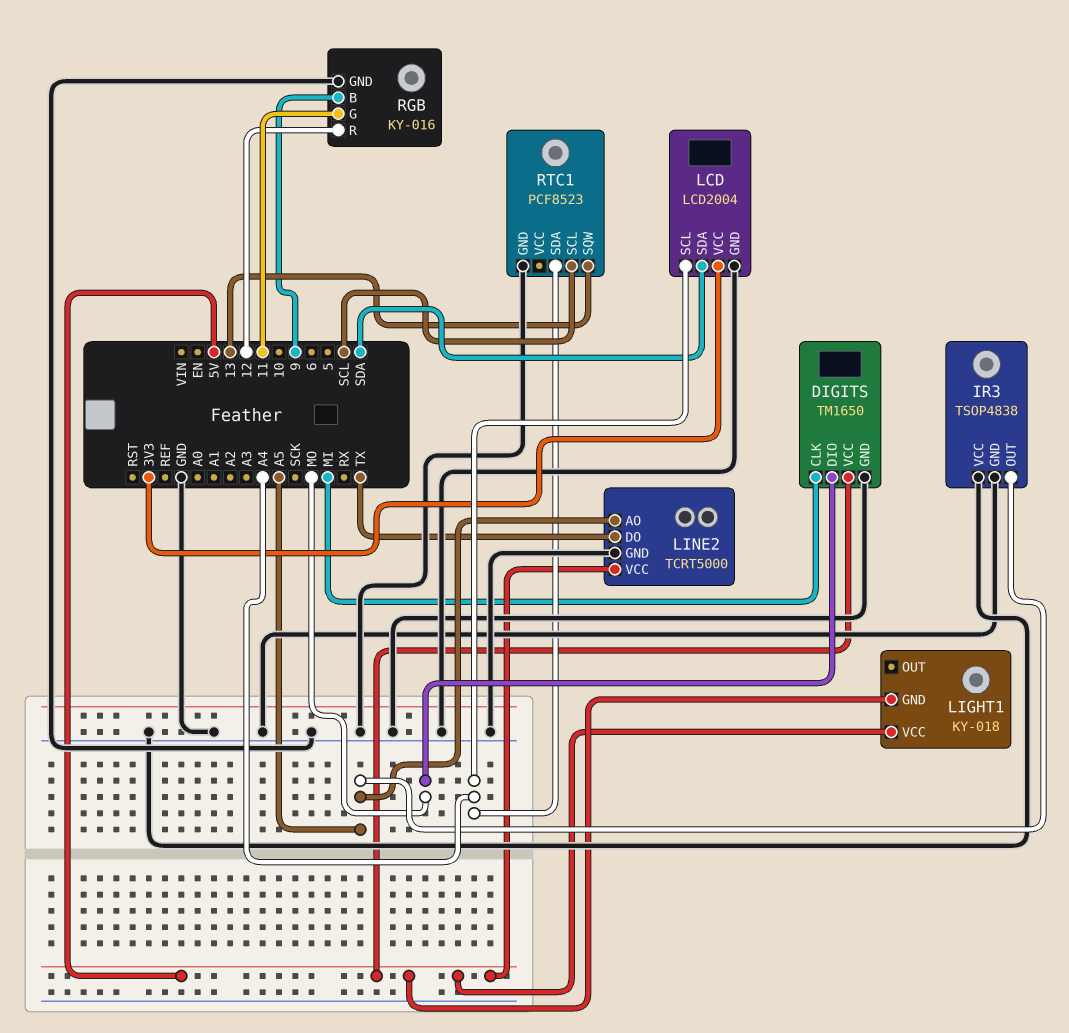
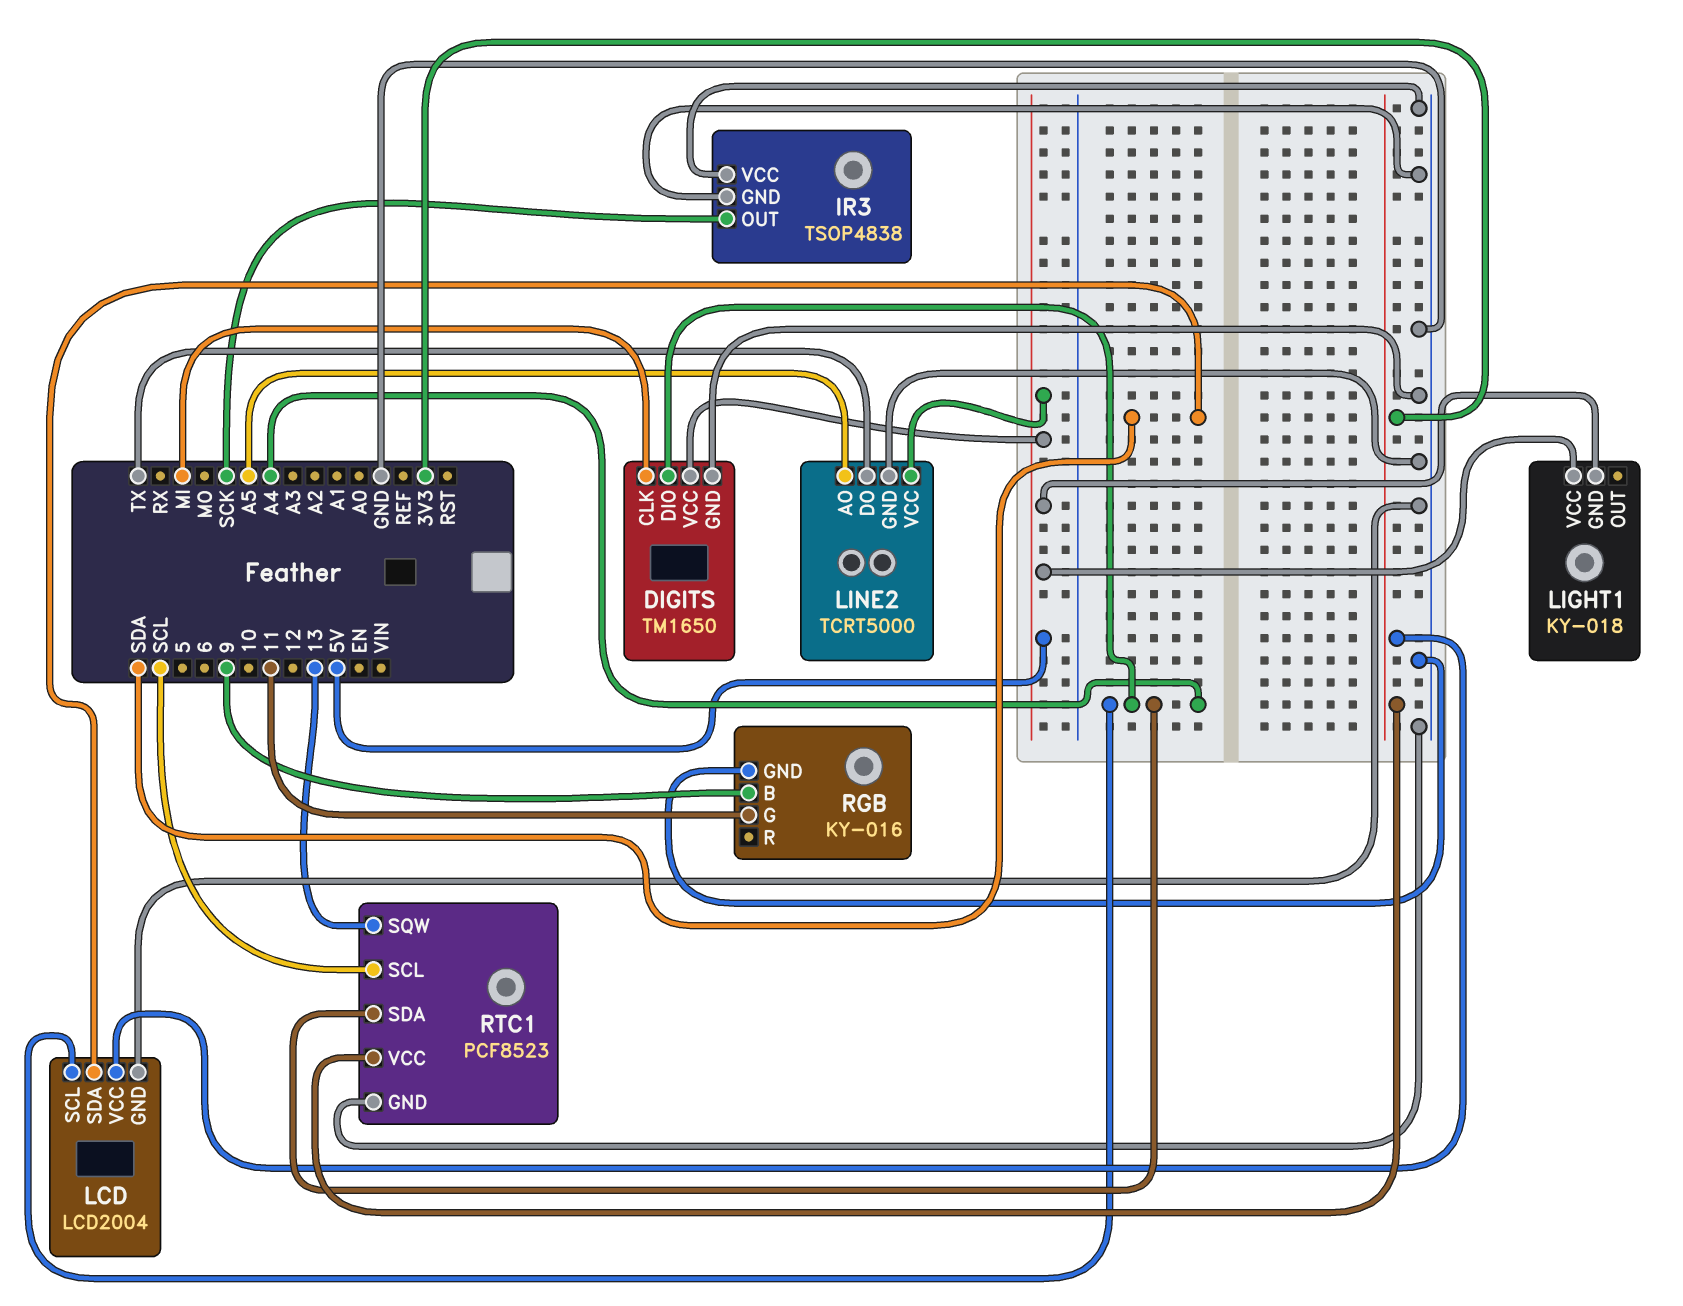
DIGITS pin DIO: MO -> A4
IR3 pin OUT: A5 -> SCK
RGB pin R: 12 -> none
RTC1 pin VCC: none -> 3V3

